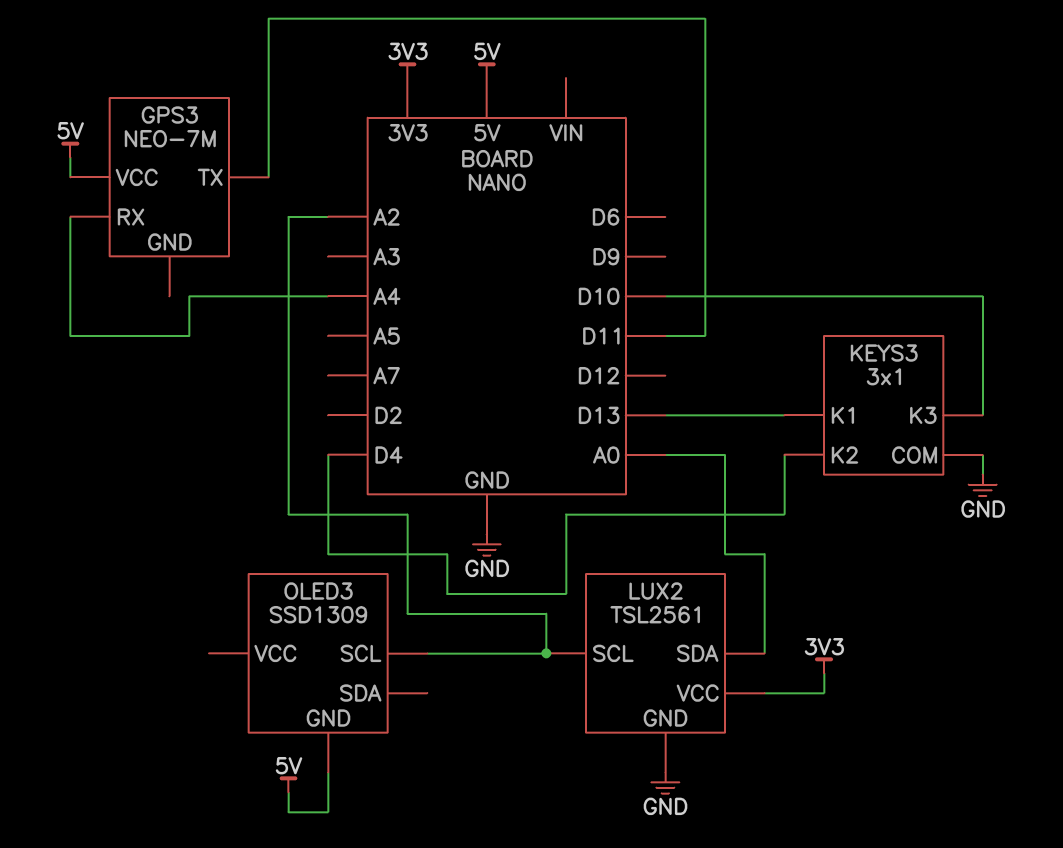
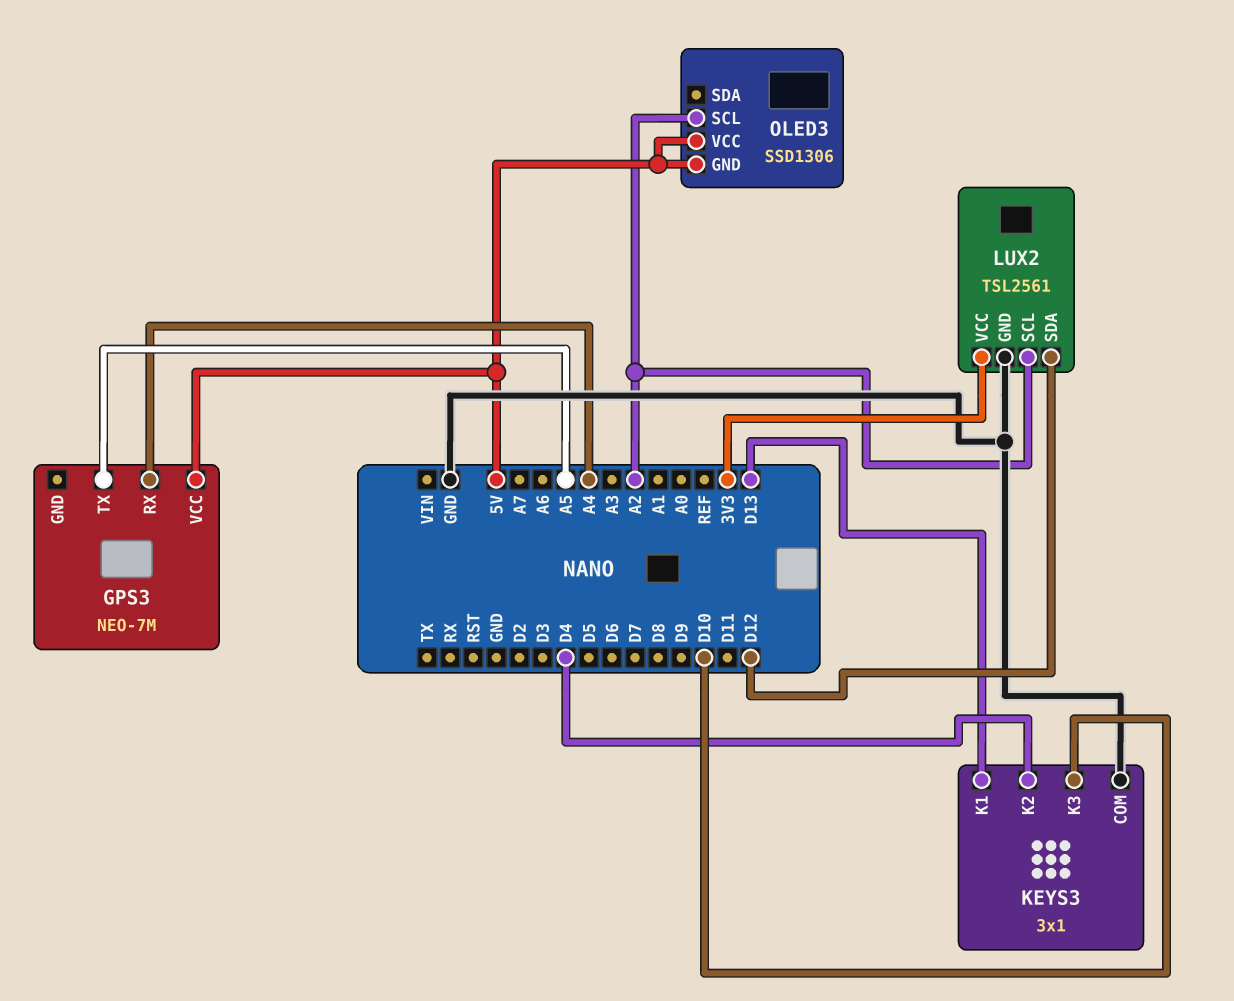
GPS3 pin TX: D11 -> A5
LUX2 pin SDA: A0 -> D12
OLED3: SSD1309 -> SSD1306
OLED3 pin VCC: none -> 5V

